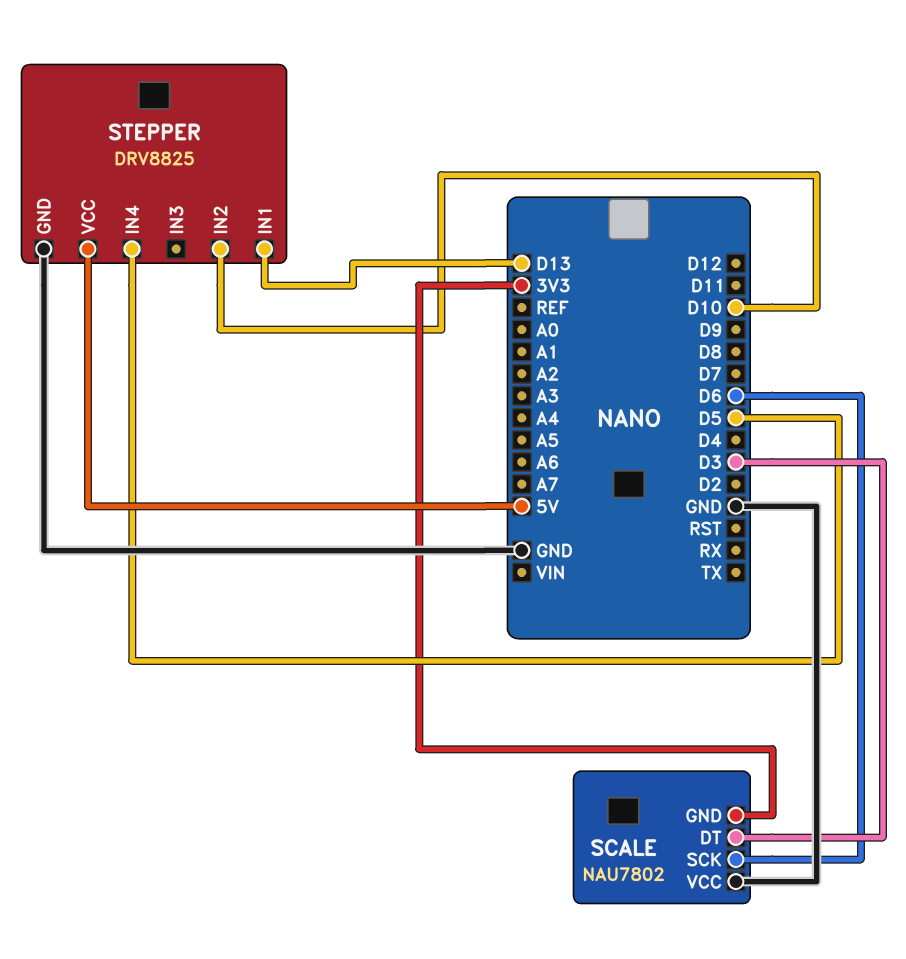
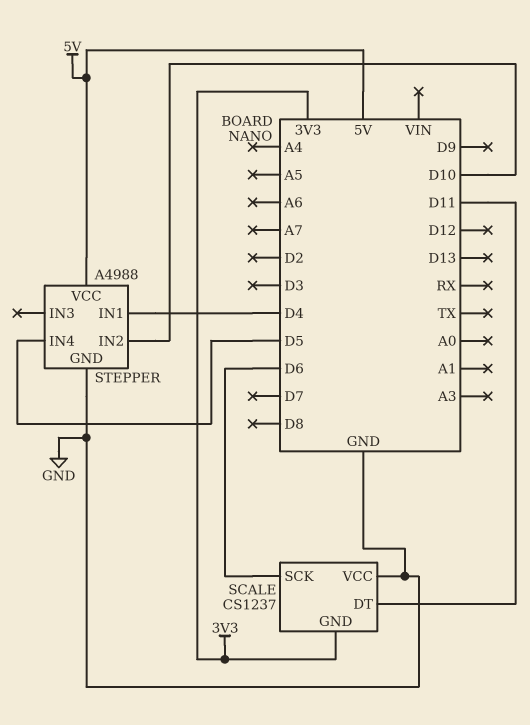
SCALE: NAU7802 -> CS1237
SCALE pin DT: D3 -> D11
STEPPER: DRV8825 -> A4988
STEPPER pin IN1: D13 -> D4

